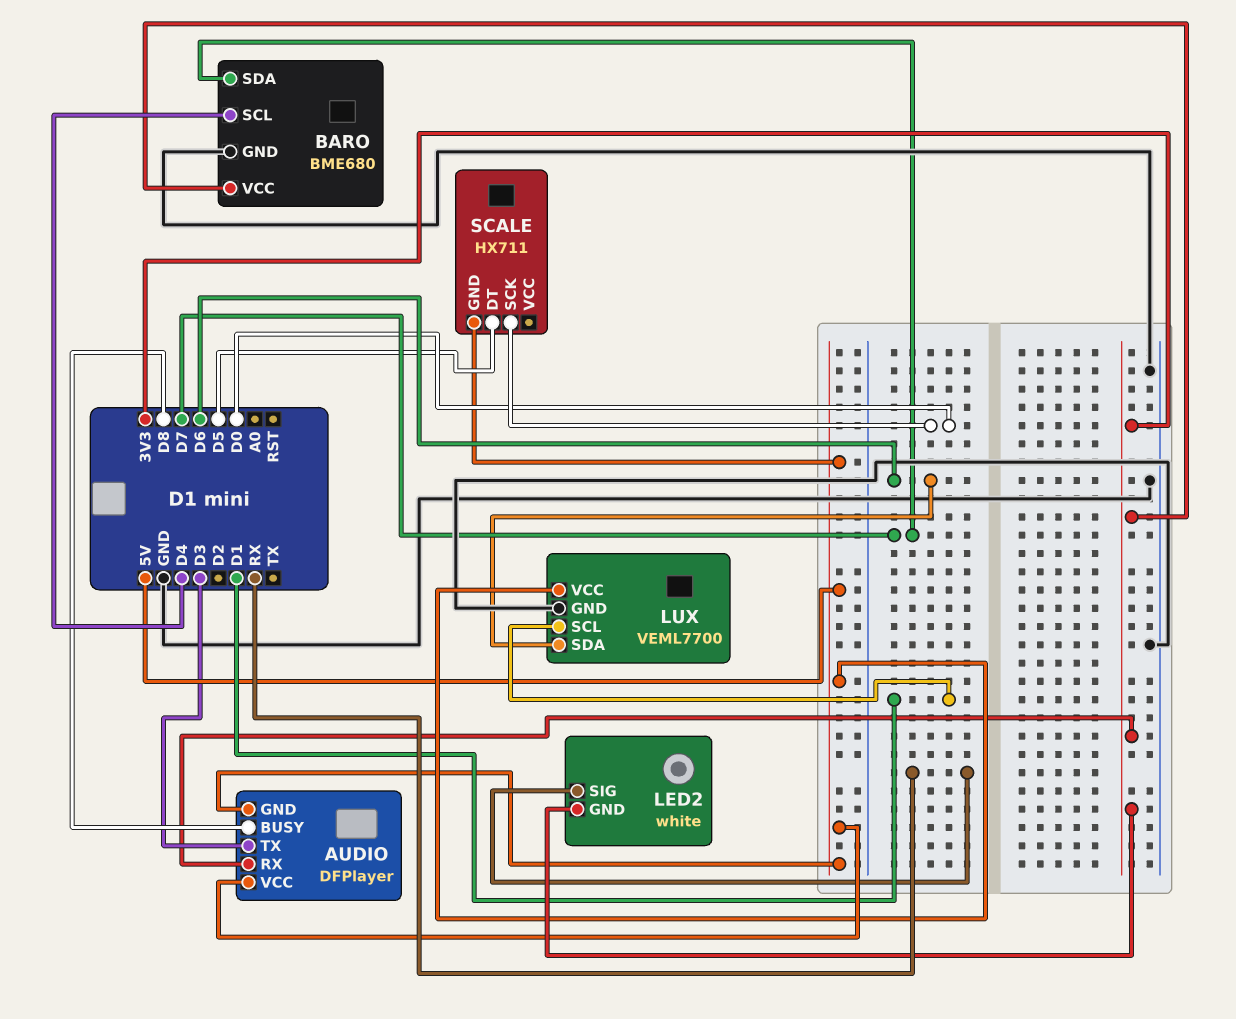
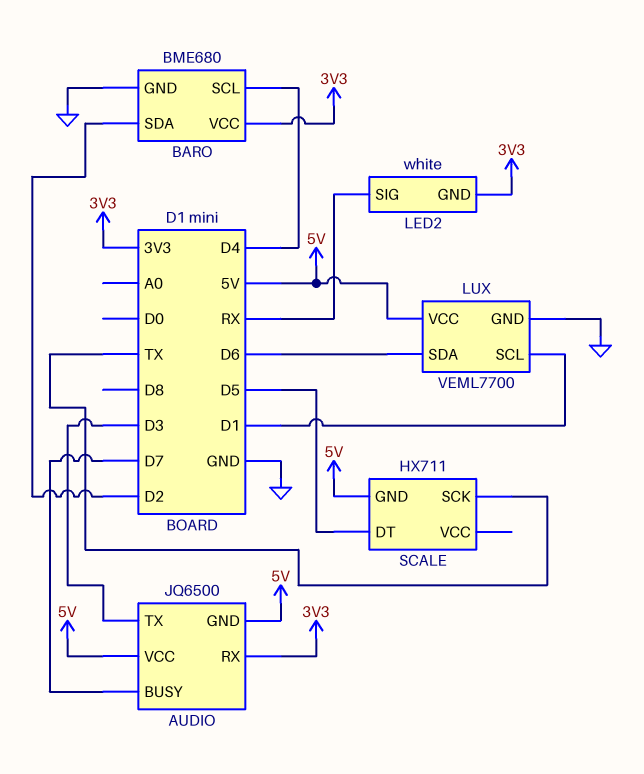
AUDIO: DFPlayer -> JQ6500
AUDIO pin BUSY: D8 -> D7
BARO pin SDA: D7 -> D2
SCALE pin SCK: D0 -> TX

